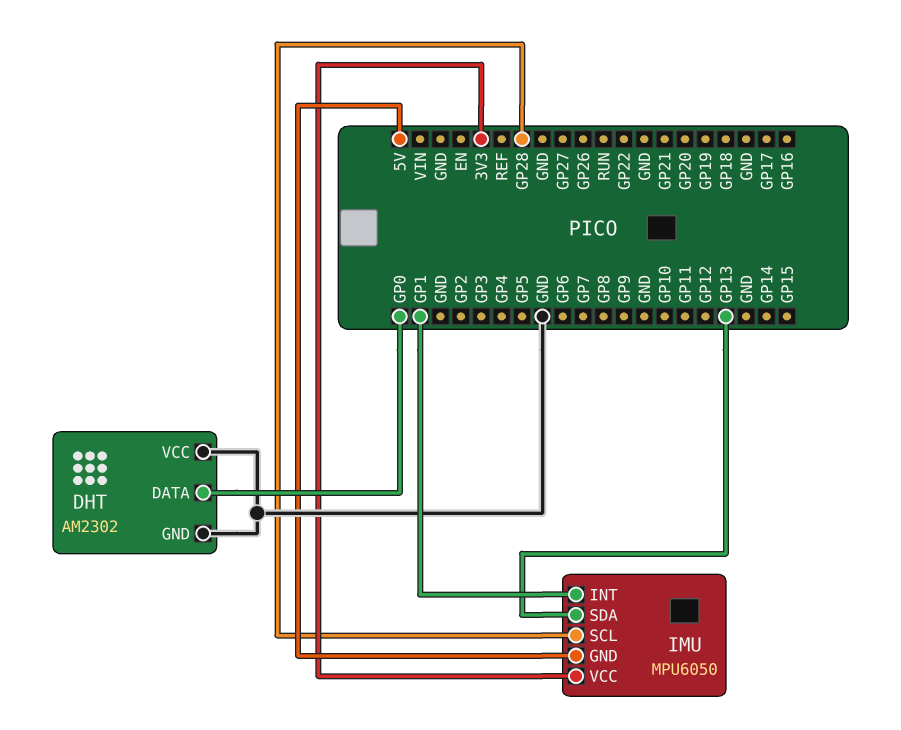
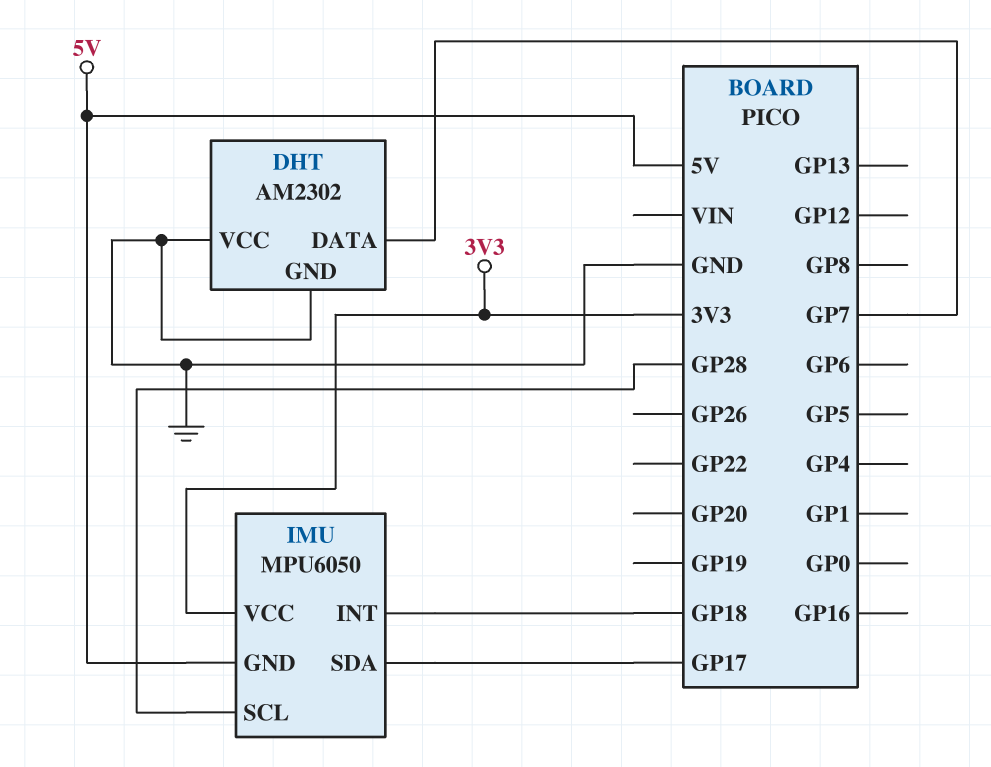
DHT pin DATA: GP0 -> GP7
IMU pin INT: GP1 -> GP18
IMU pin SDA: GP13 -> GP17

